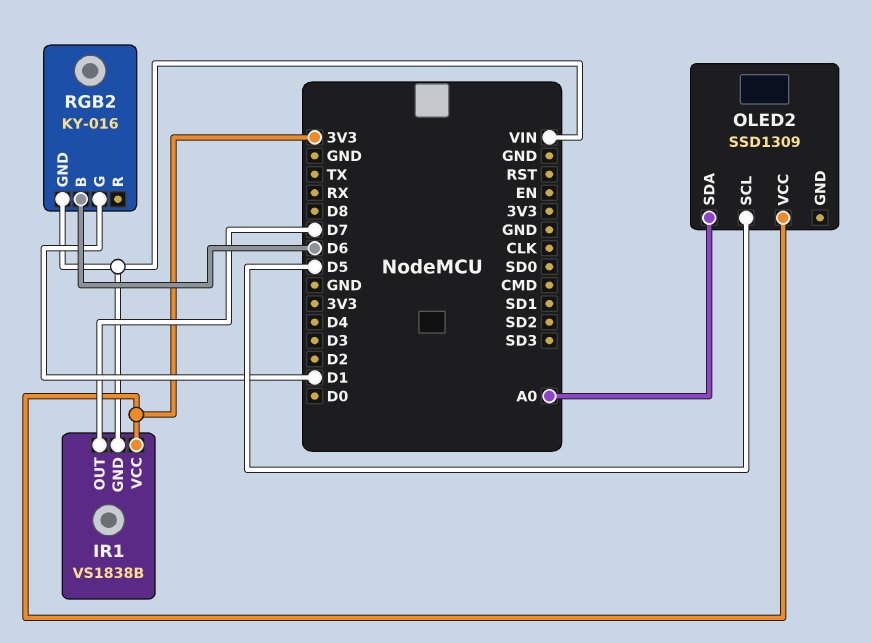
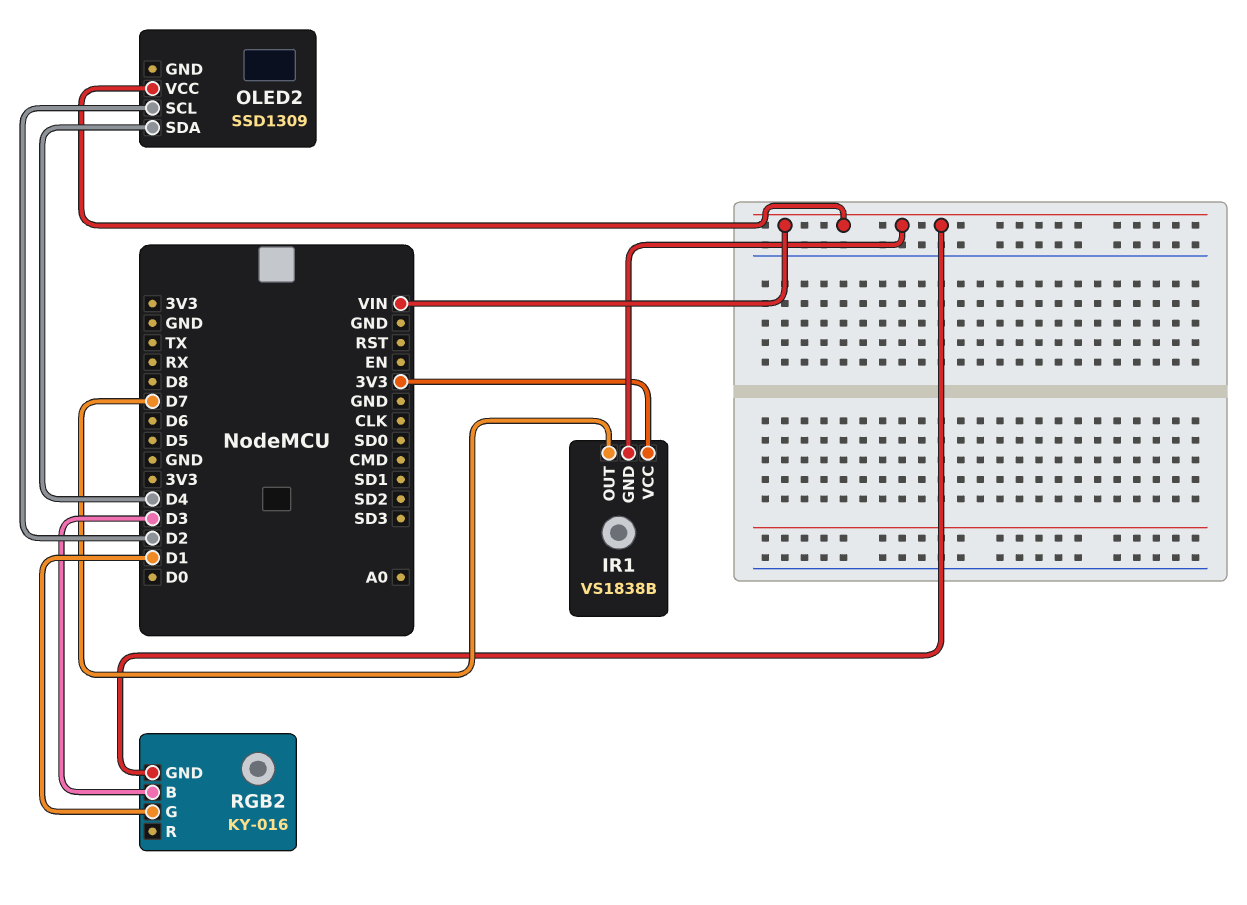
OLED2 pin SCL: D5 -> D2
OLED2 pin SDA: A0 -> D4
OLED2 pin VCC: 3V3 -> VIN
RGB2 pin B: D6 -> D3

